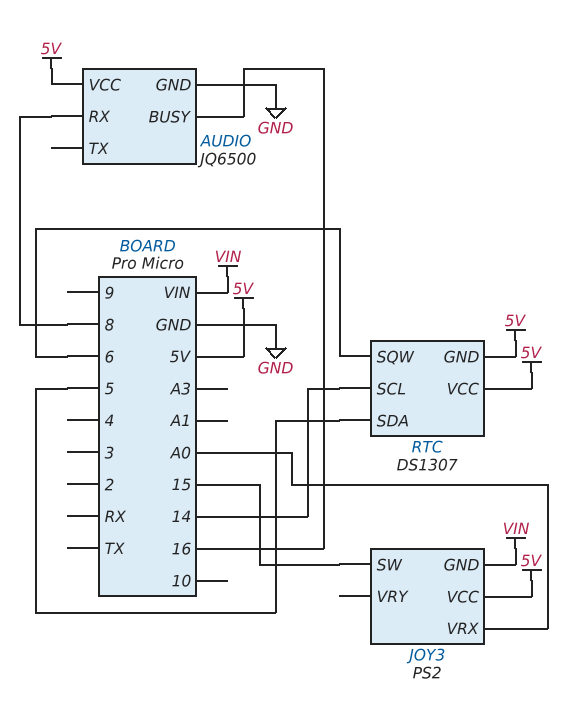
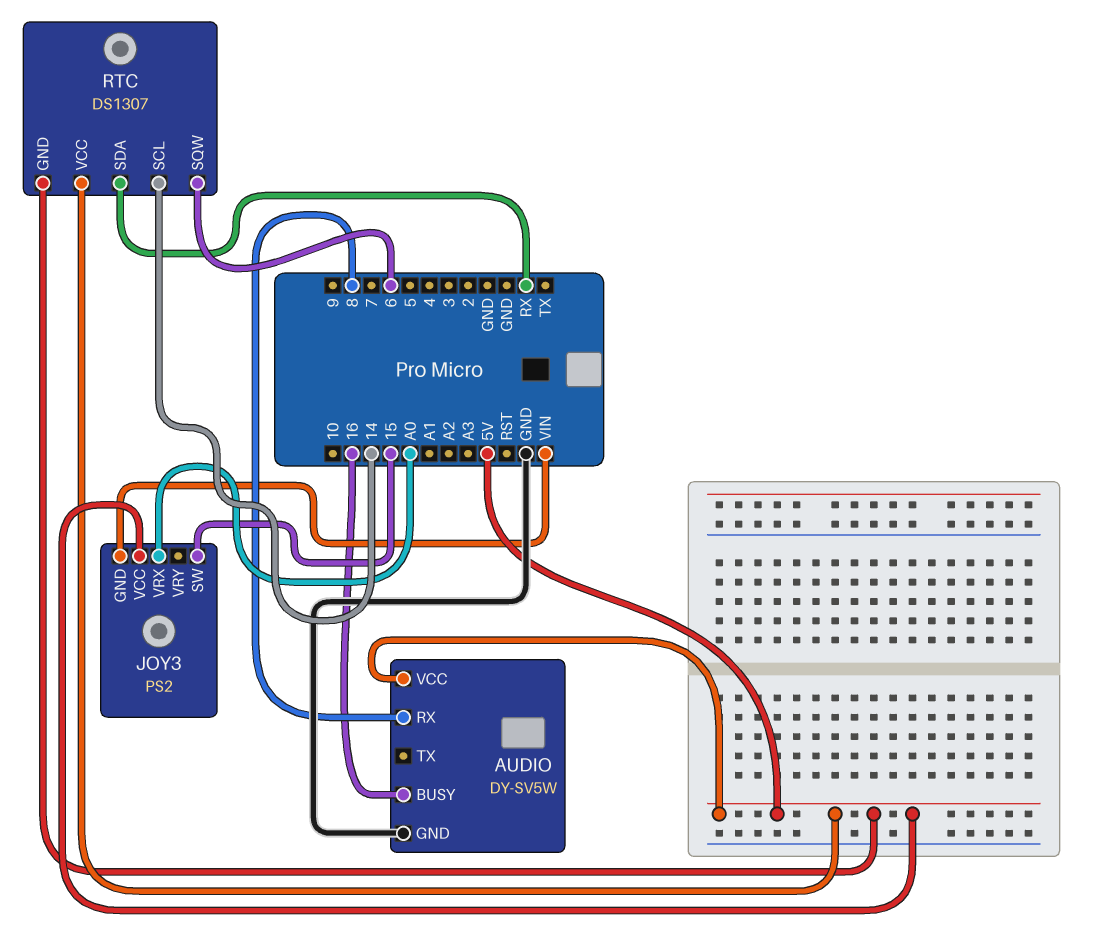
AUDIO: JQ6500 -> DY-SV5W
RTC pin SDA: 5 -> RX

